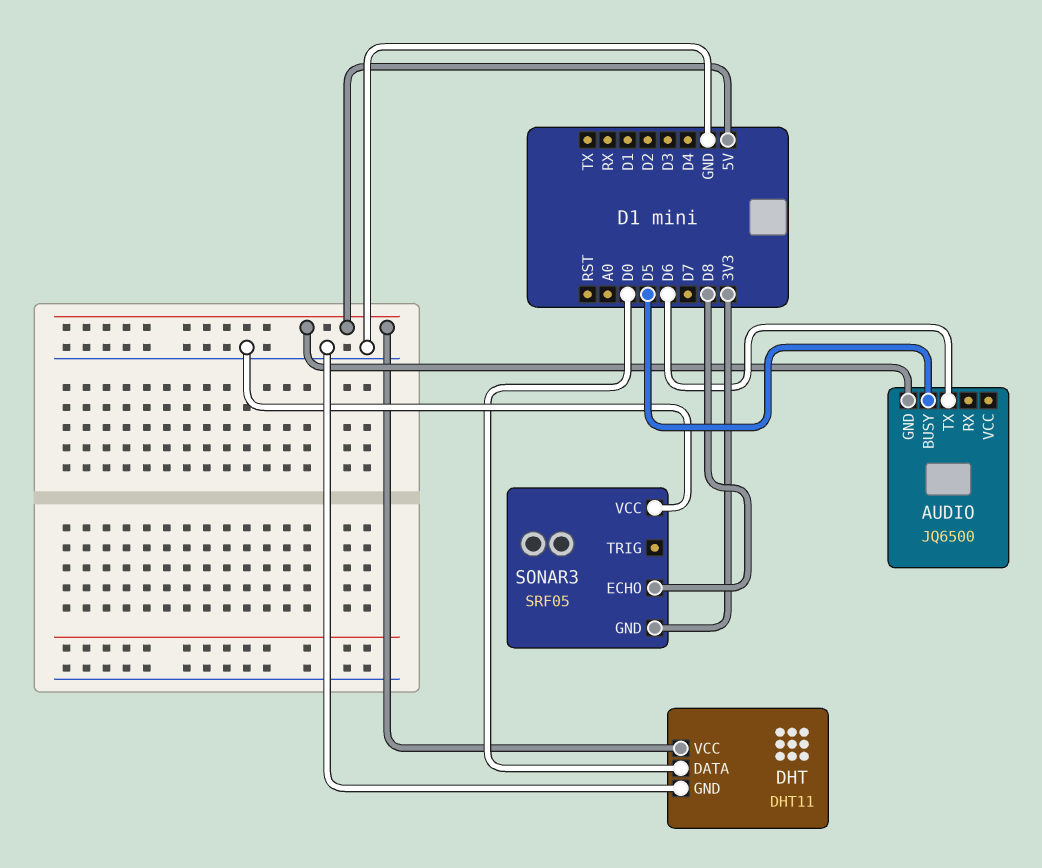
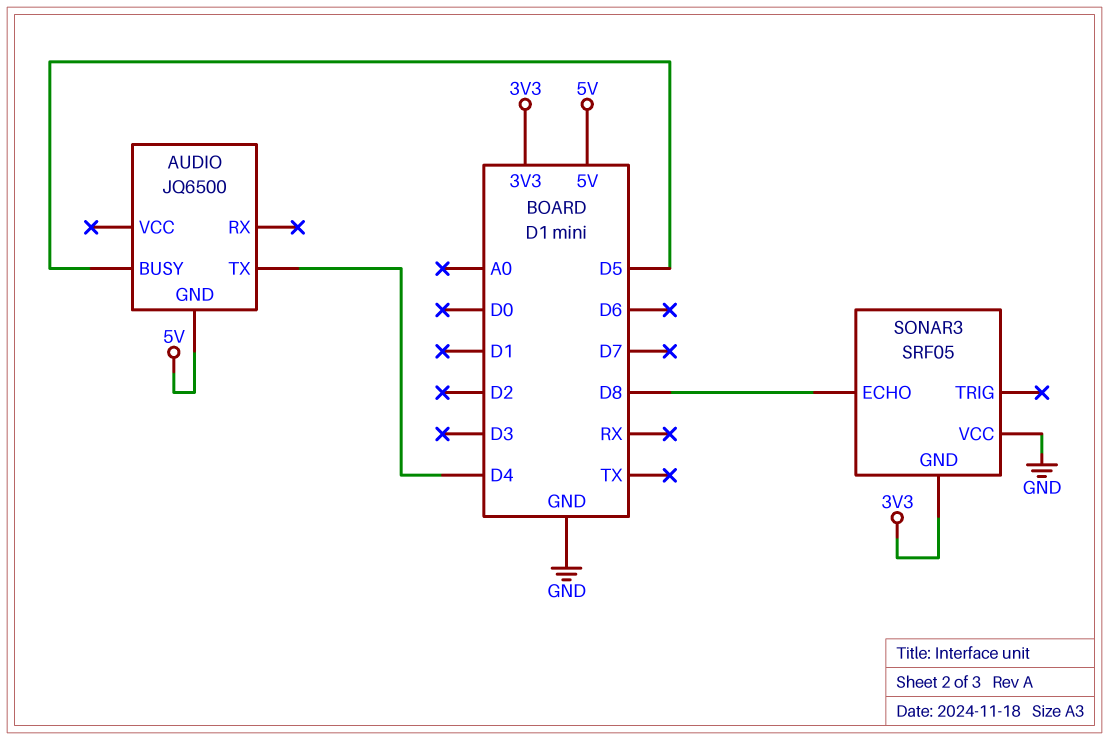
AUDIO pin TX: D6 -> D4
DHT: DHT11 -> none
DHT pin DATA: D0 -> none
DHT pin GND: GND -> none
DHT pin VCC: 5V -> none

